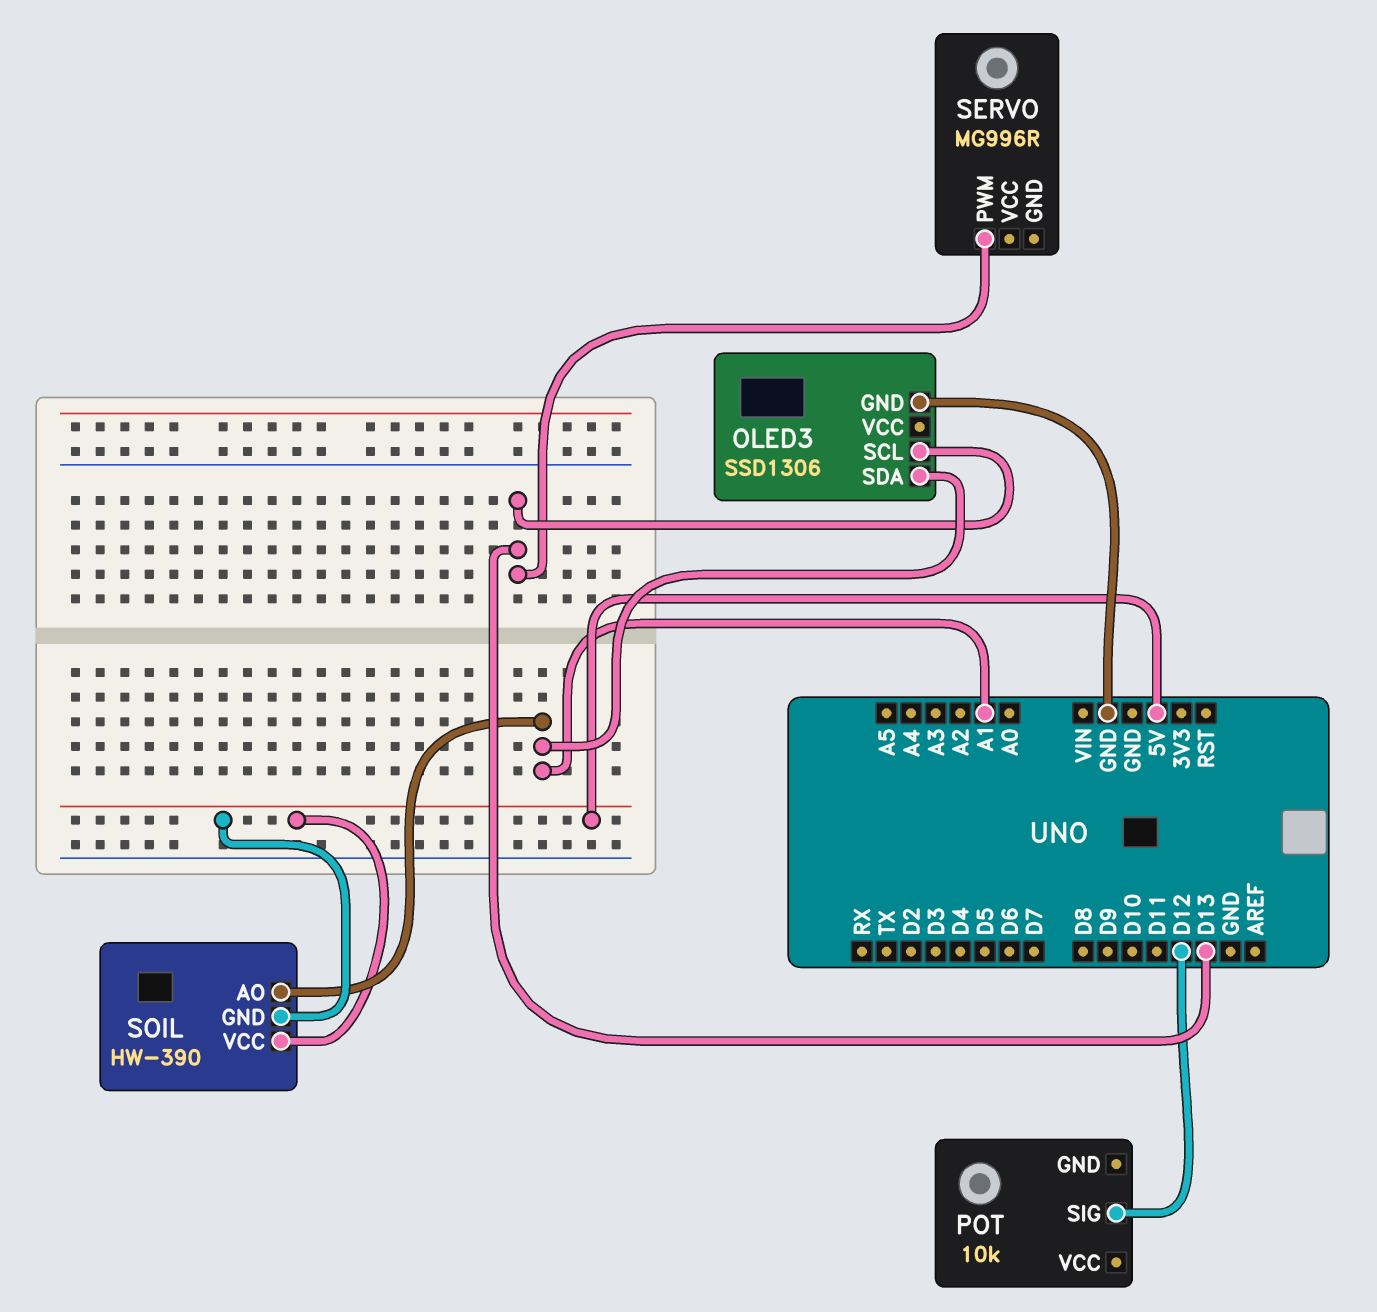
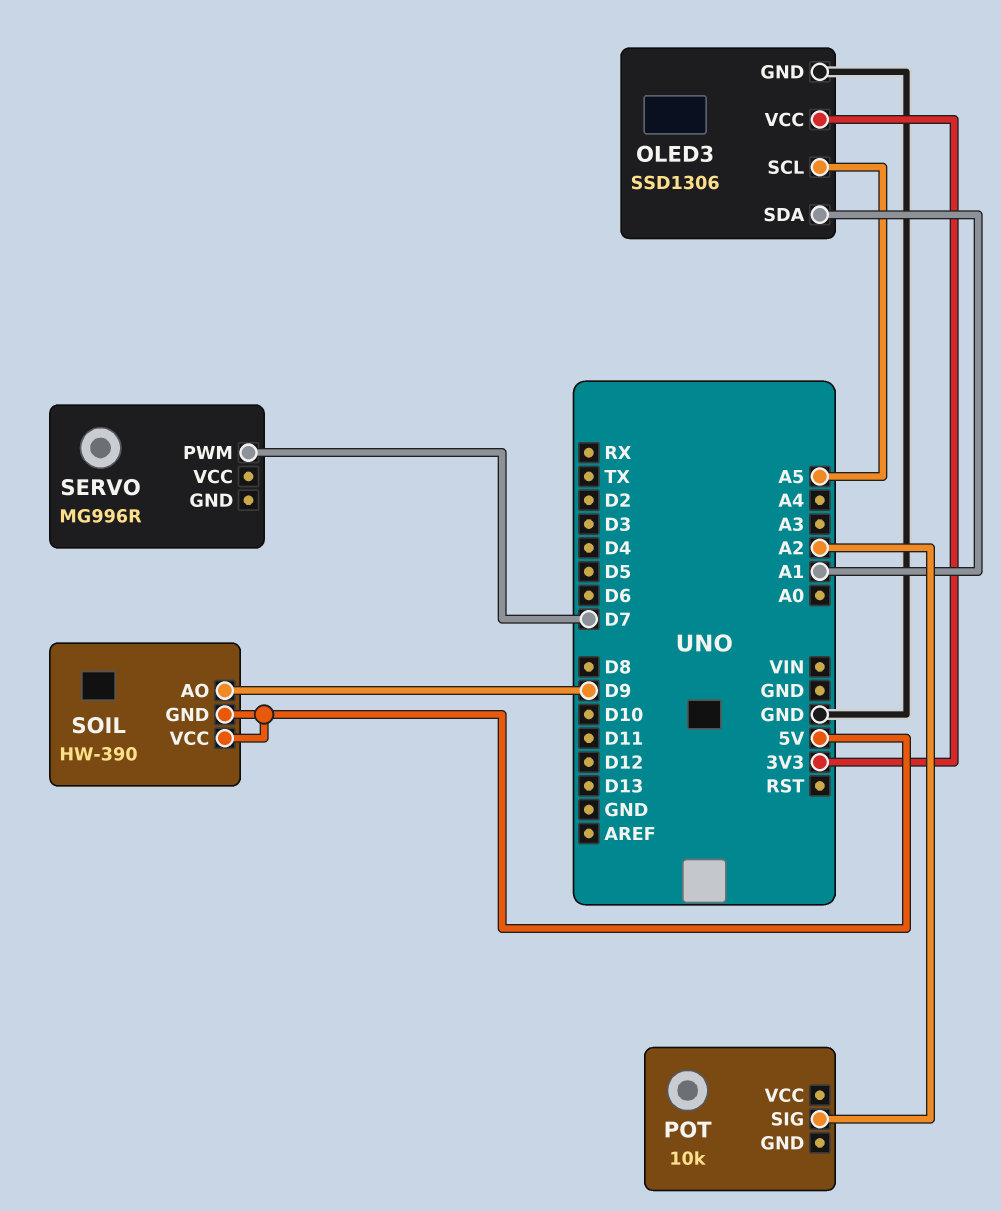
OLED3 pin SCL: D13 -> A5
OLED3 pin VCC: none -> 3V3
POT pin SIG: D12 -> A2
SERVO pin PWM: D13 -> D7
SOIL pin AO: A1 -> D9

